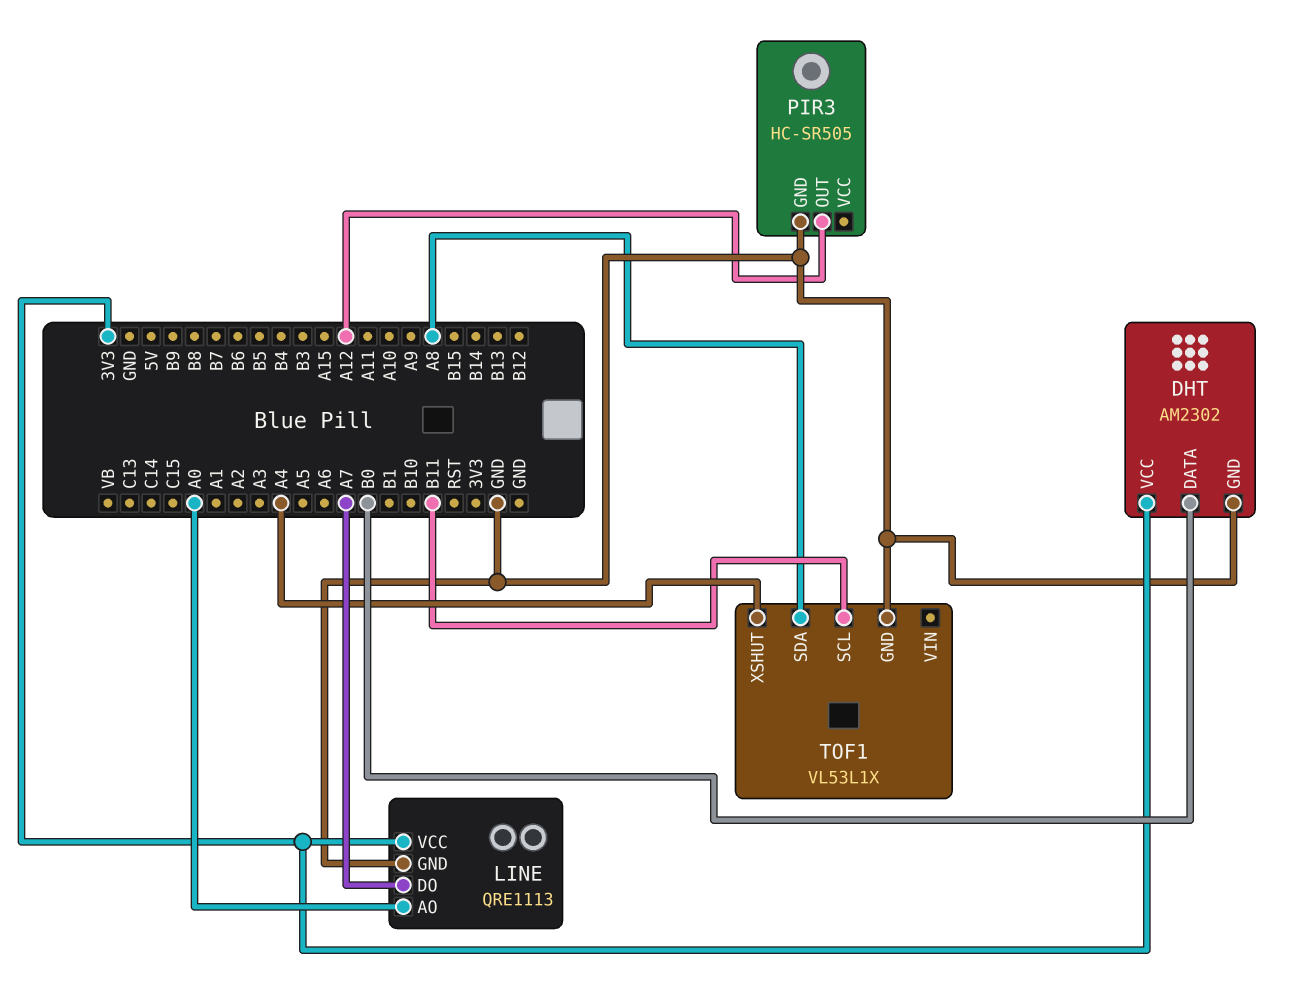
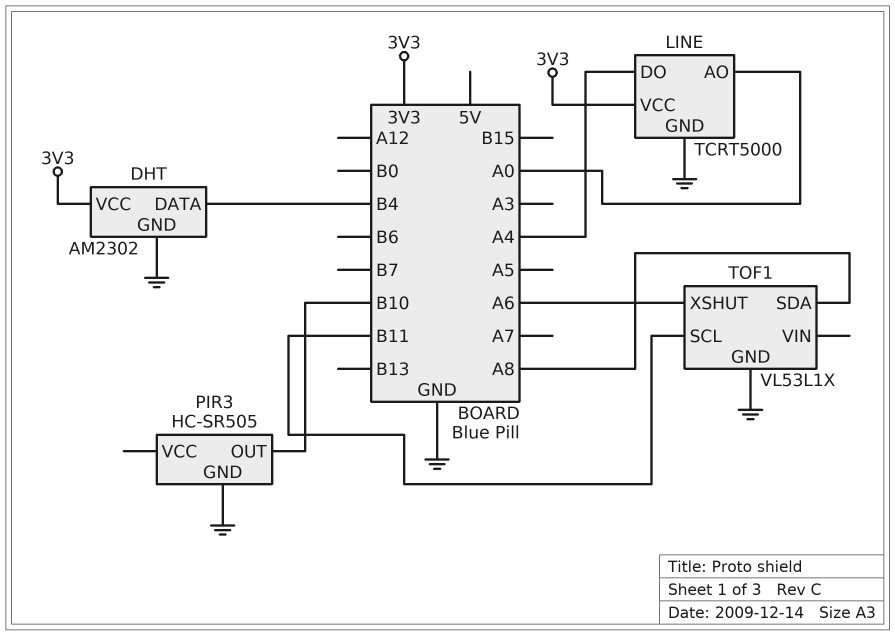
DHT pin DATA: B0 -> B4
LINE: QRE1113 -> TCRT5000
LINE pin DO: A7 -> A4
PIR3 pin OUT: A12 -> B10
TOF1 pin XSHUT: A4 -> A6

